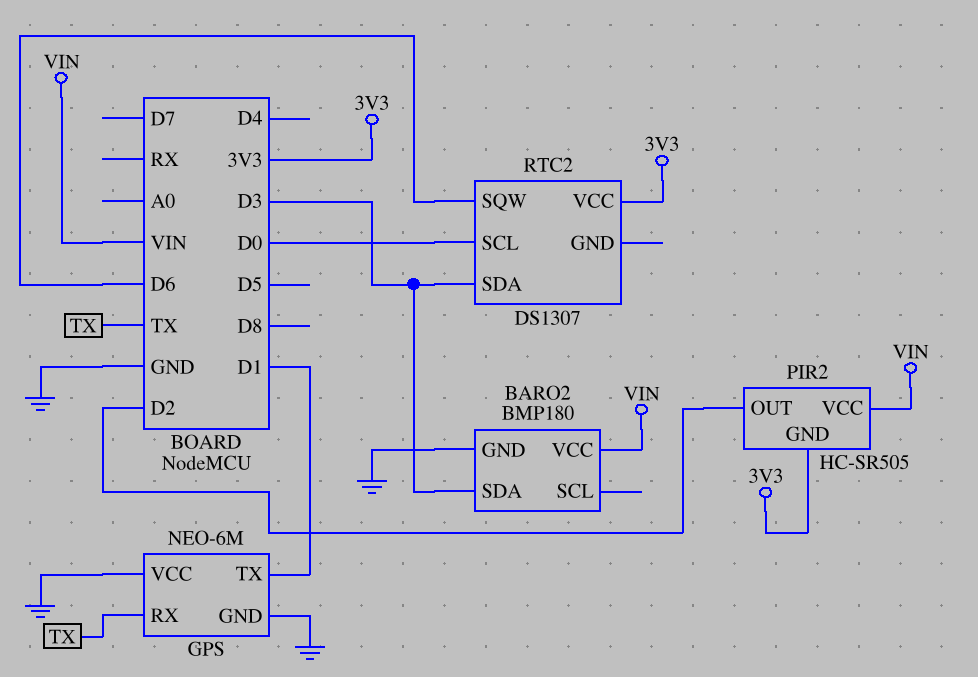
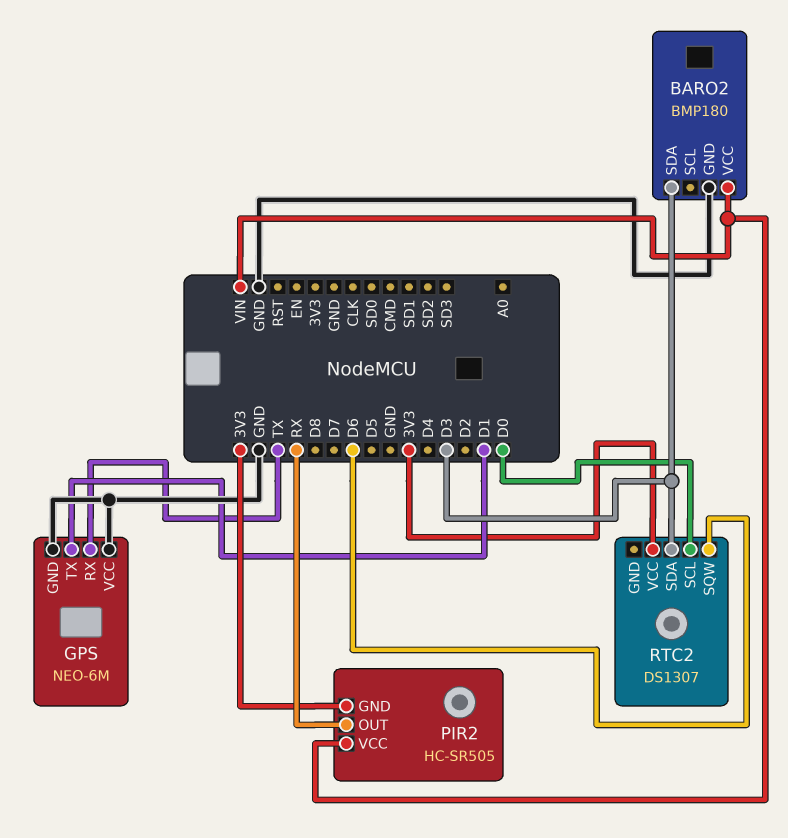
PIR2 pin OUT: D2 -> RX

